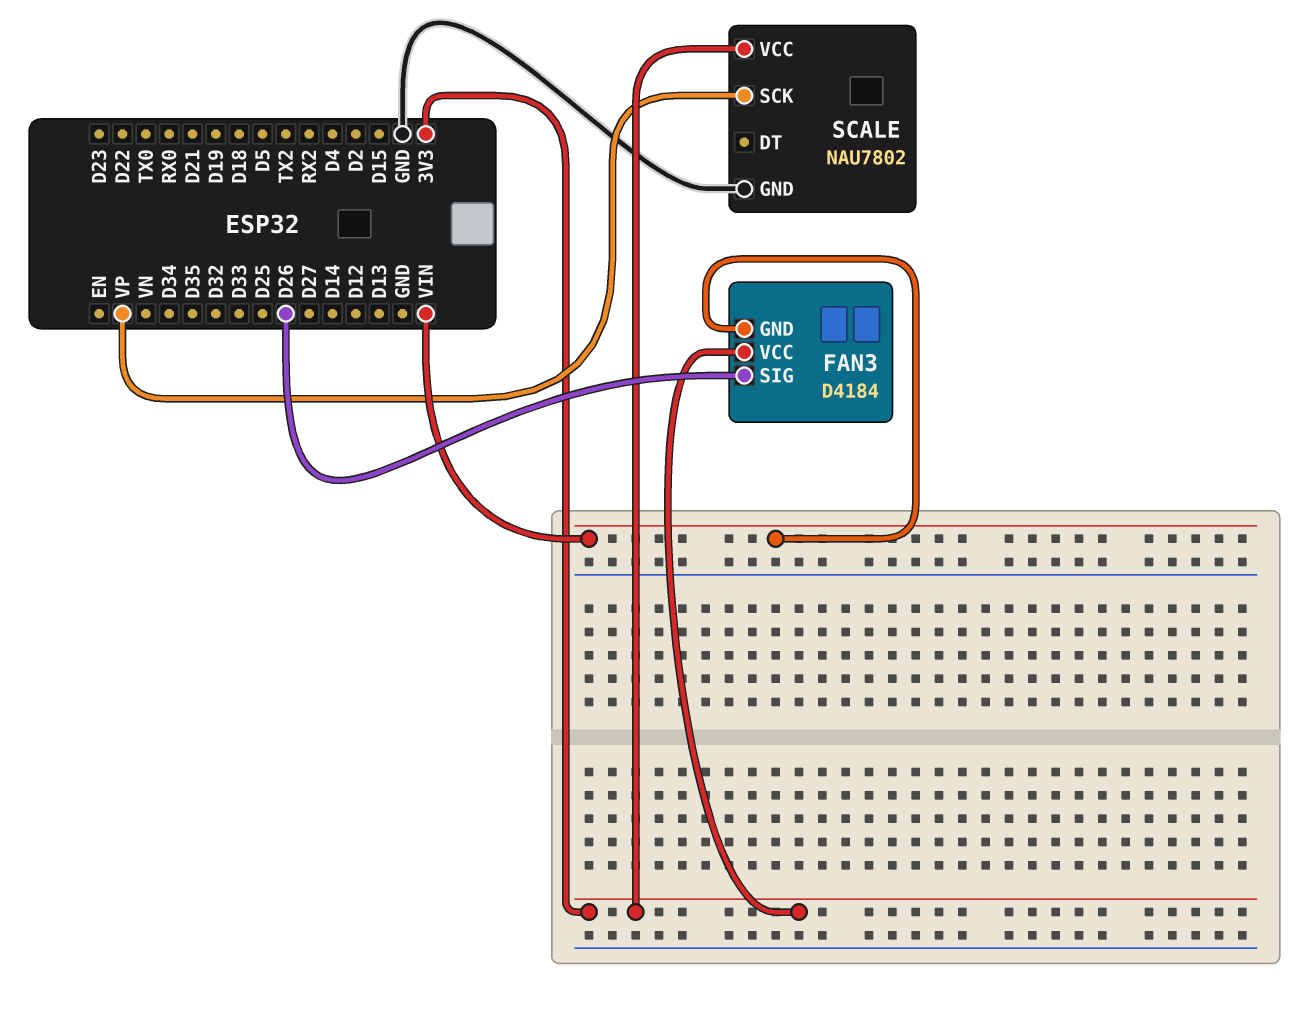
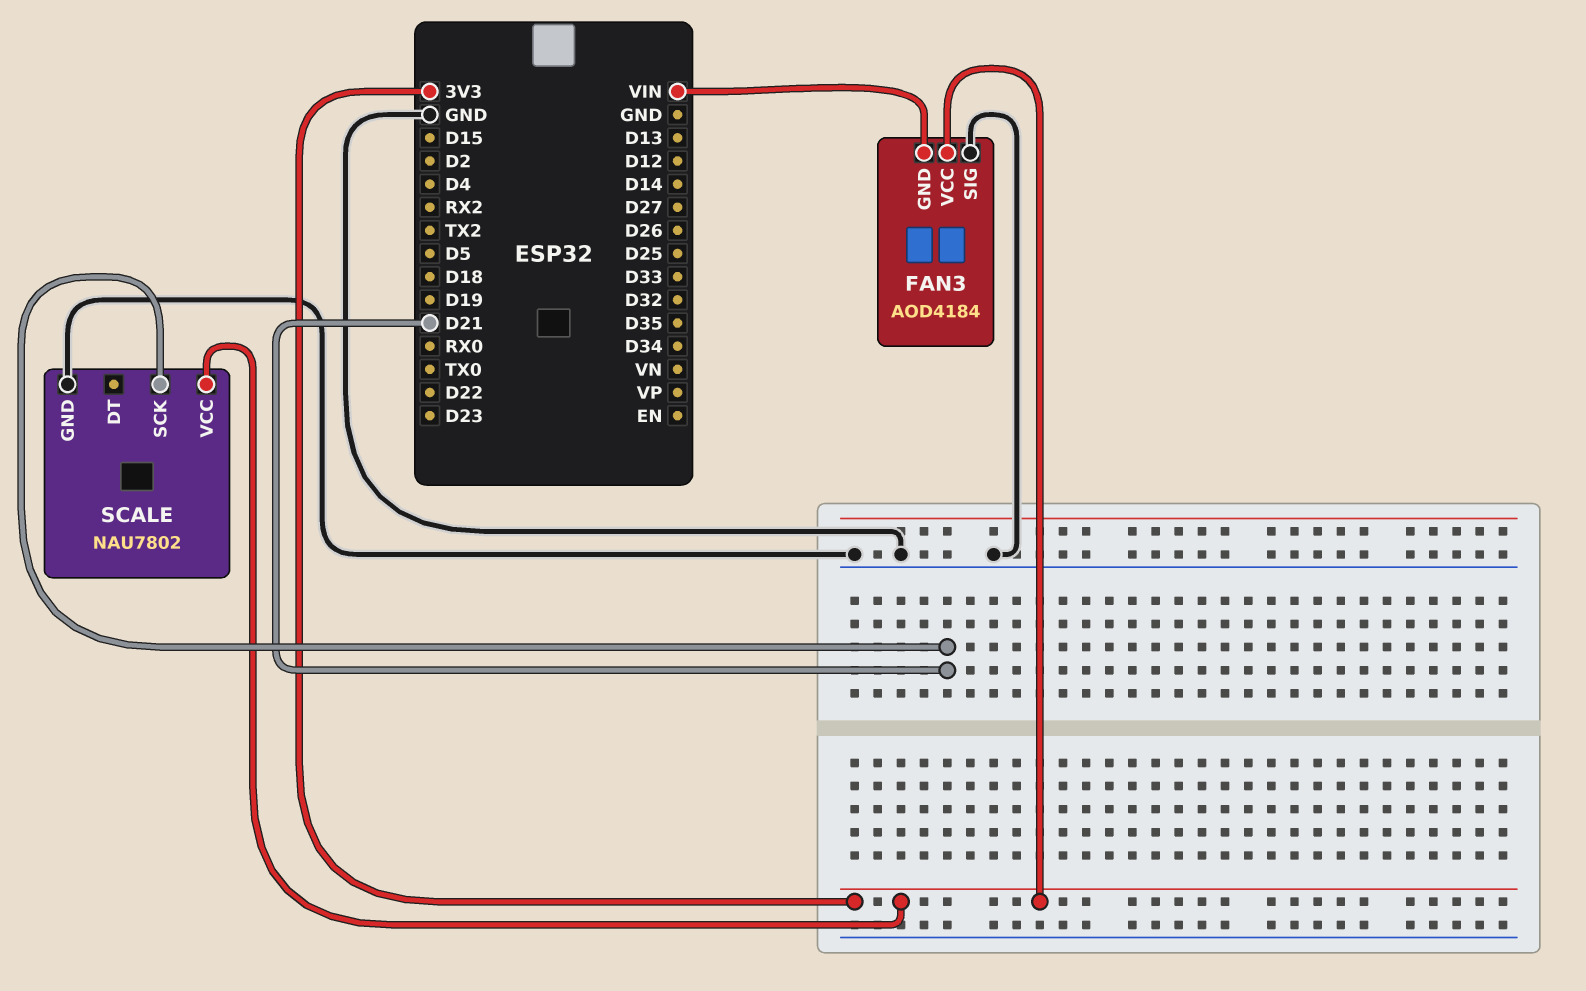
FAN3: D4184 -> AOD4184
FAN3 pin SIG: D26 -> GND
SCALE pin SCK: VP -> D21

